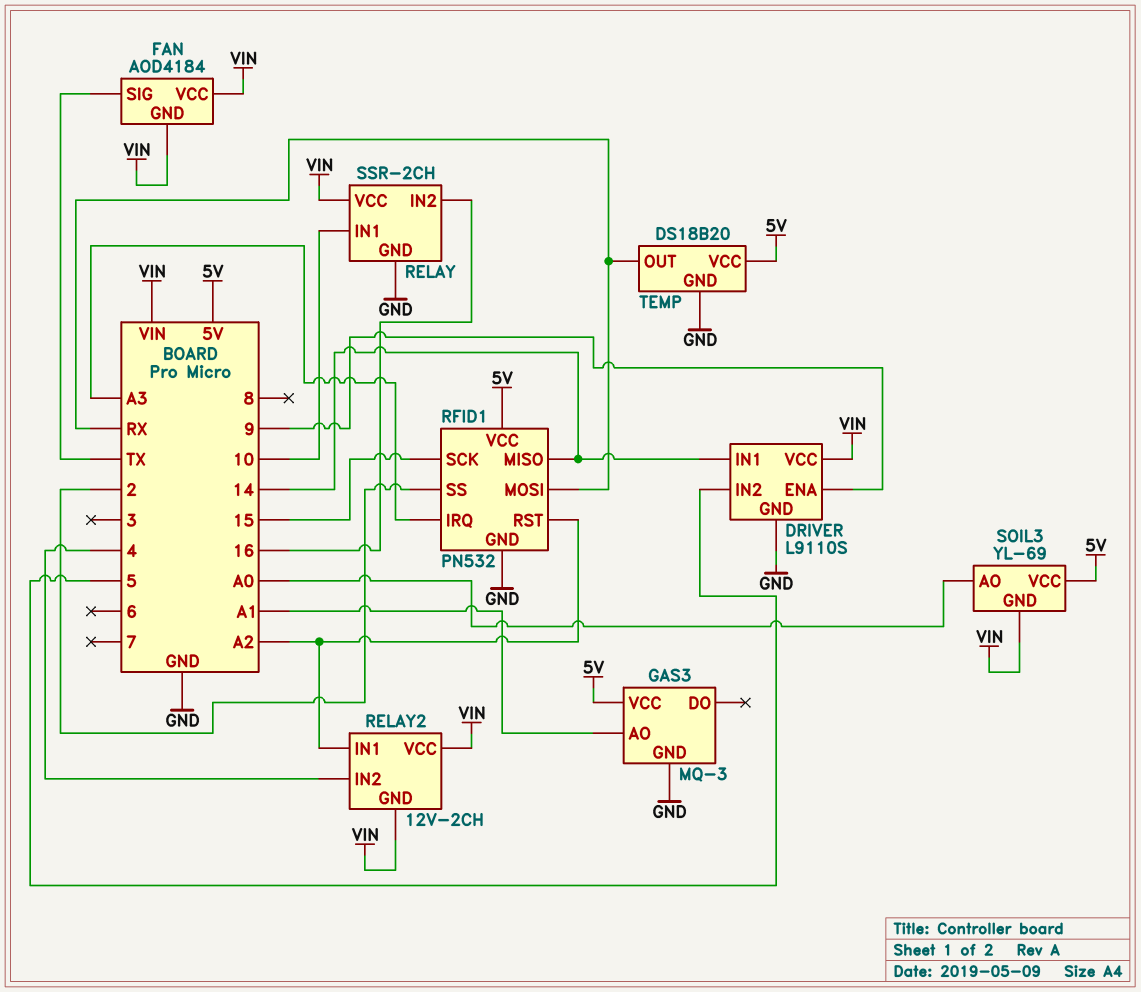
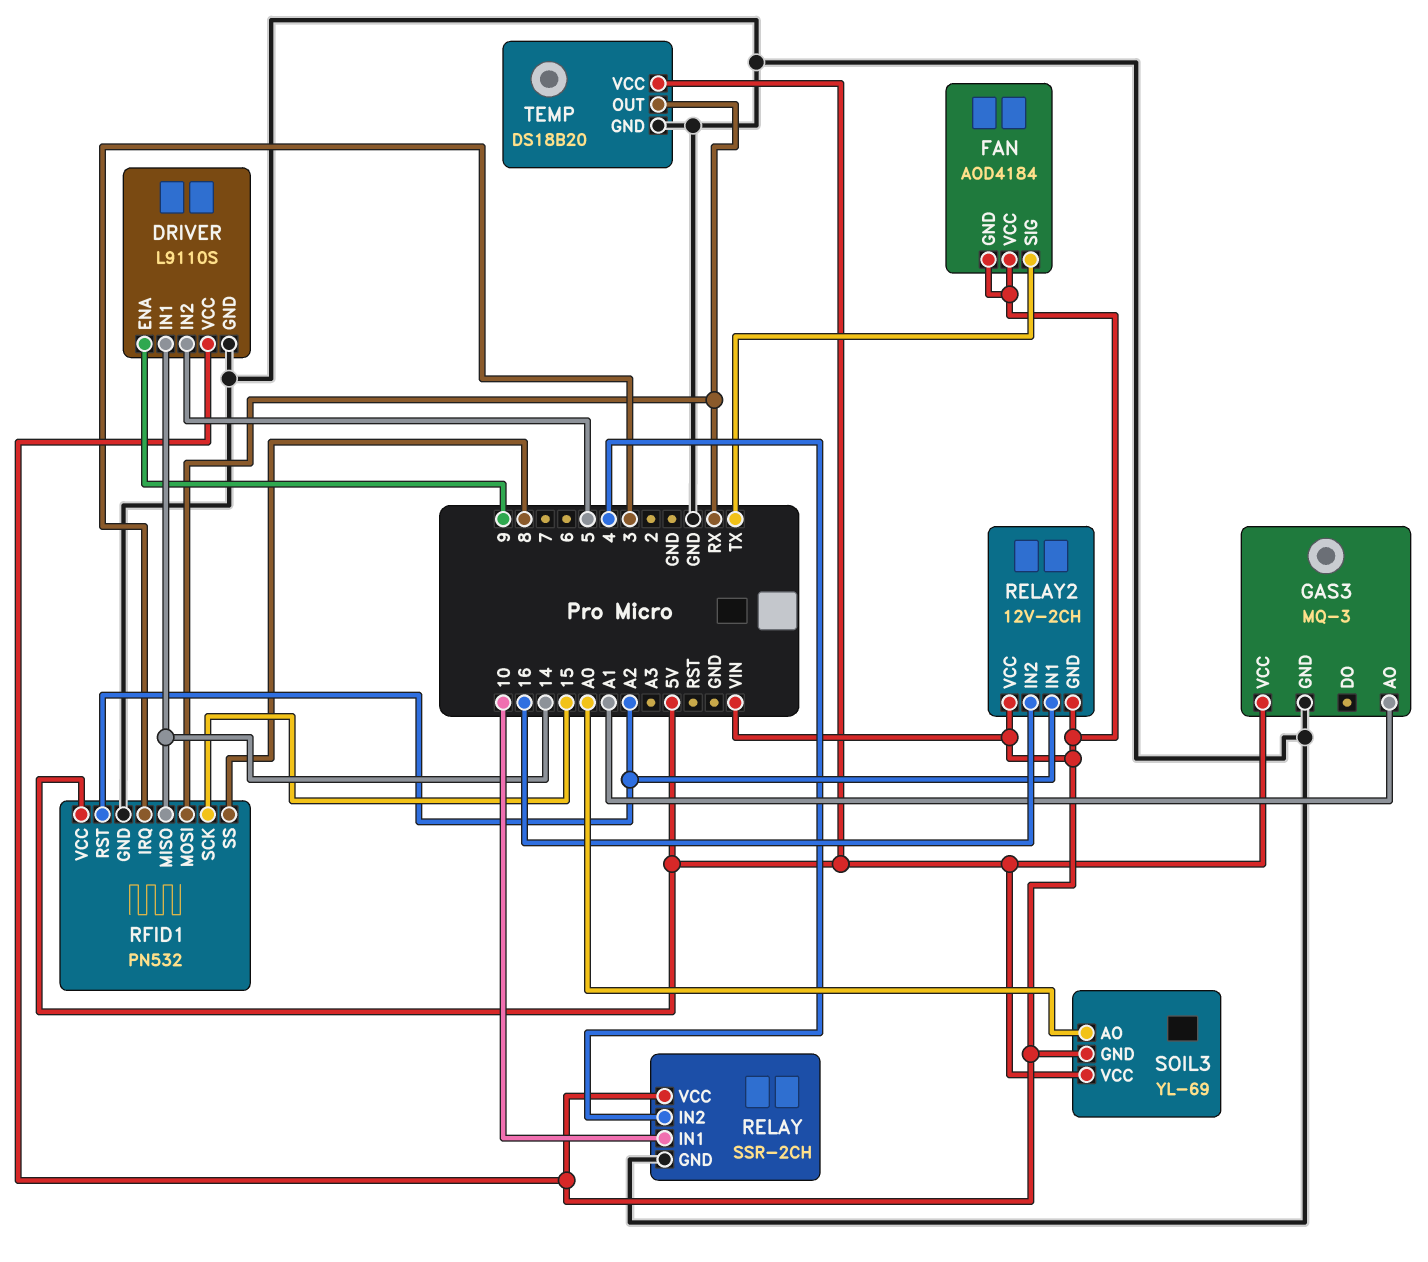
RELAY pin IN2: 16 -> 4
RELAY2 pin IN2: 4 -> 16
RFID1 pin IRQ: A3 -> 3
RFID1 pin SS: 2 -> 8

